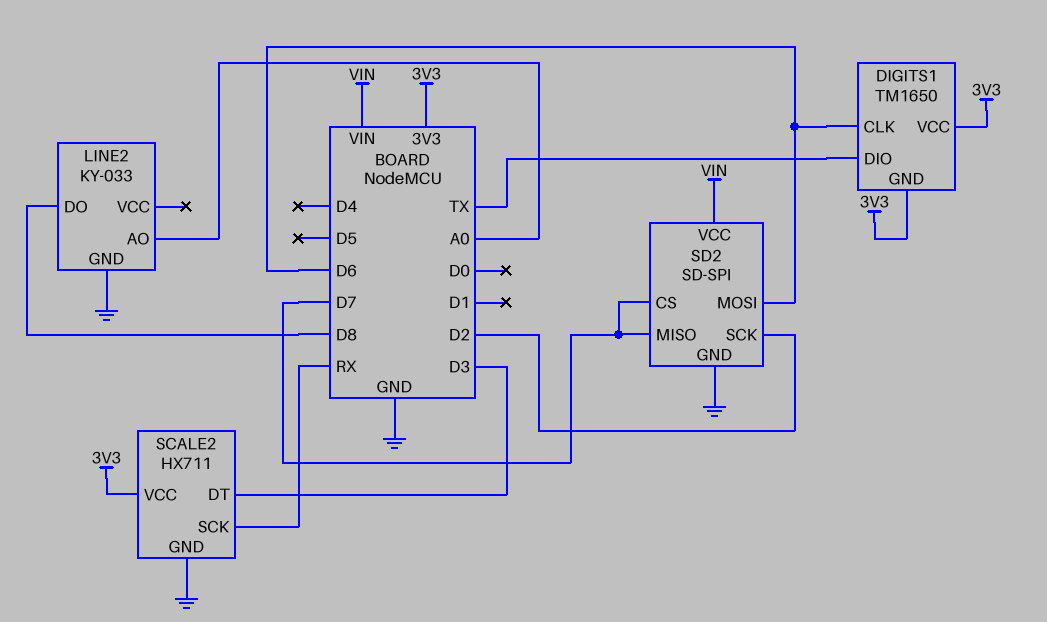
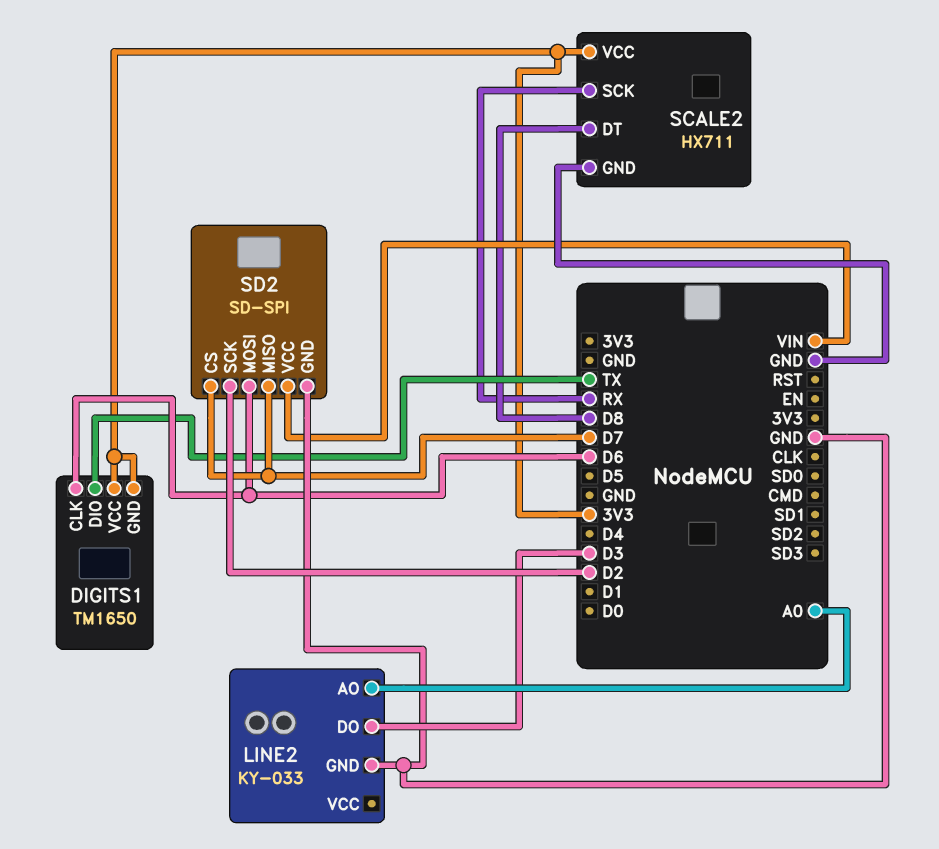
LINE2 pin DO: D8 -> D3
SCALE2 pin DT: D3 -> D8

